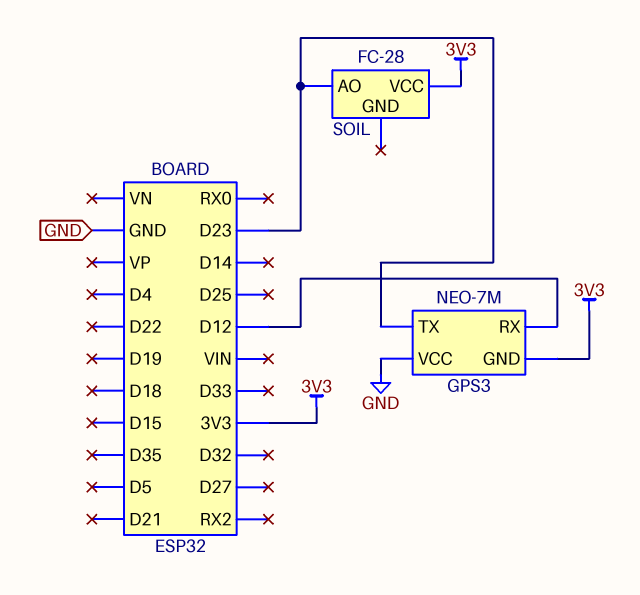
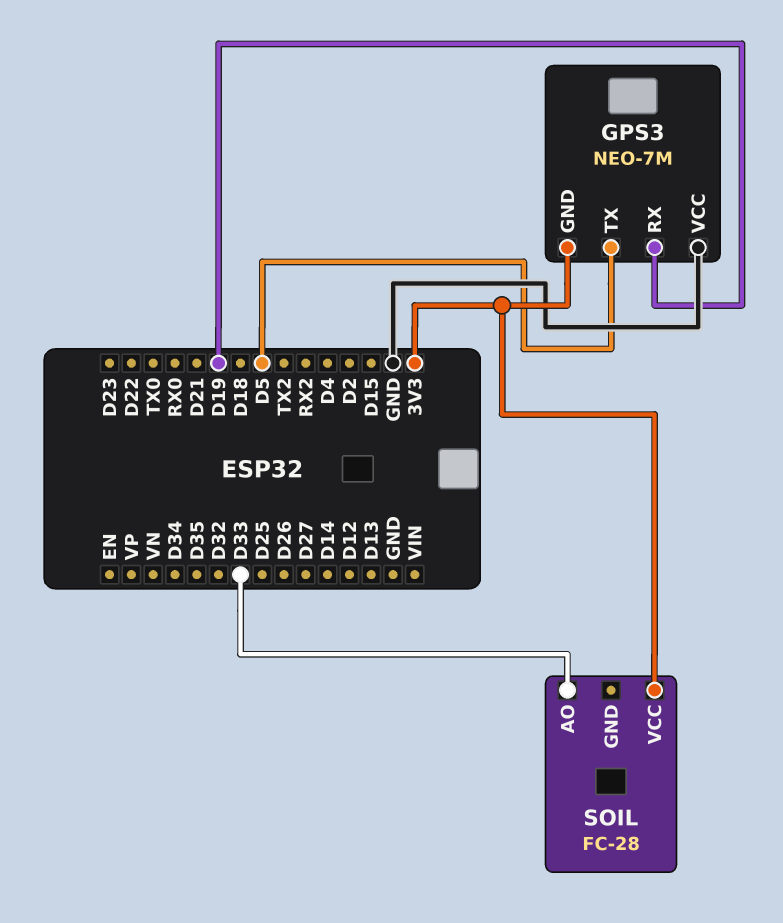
GPS3 pin RX: D12 -> D19
GPS3 pin TX: D23 -> D5
SOIL pin AO: D23 -> D33

